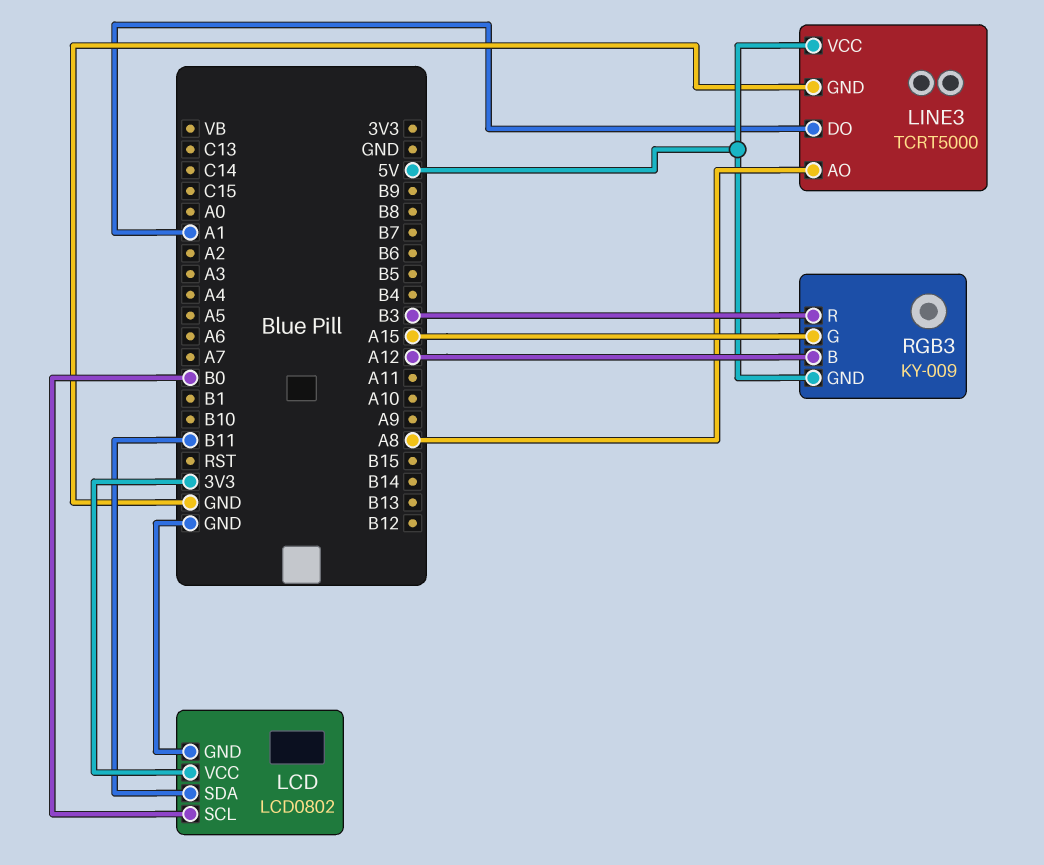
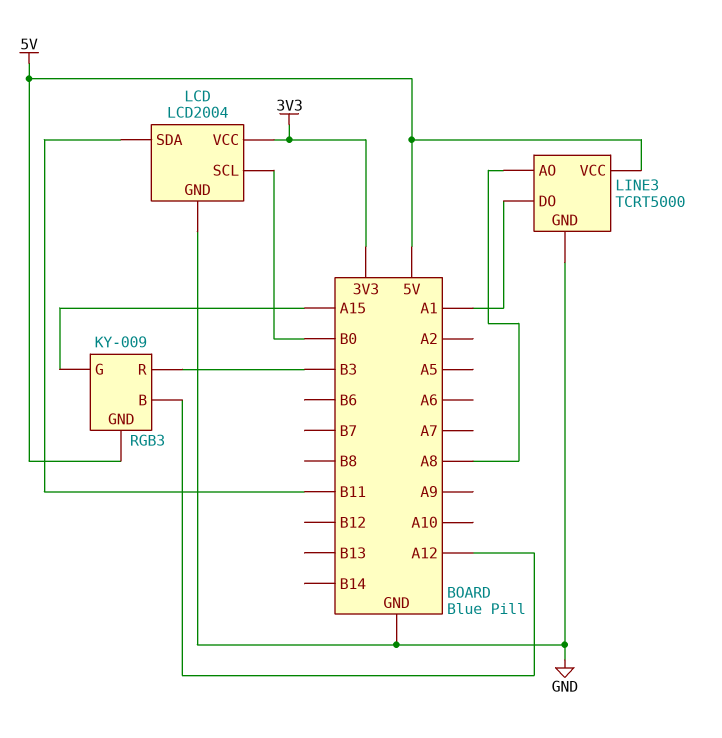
LCD: LCD0802 -> LCD2004

